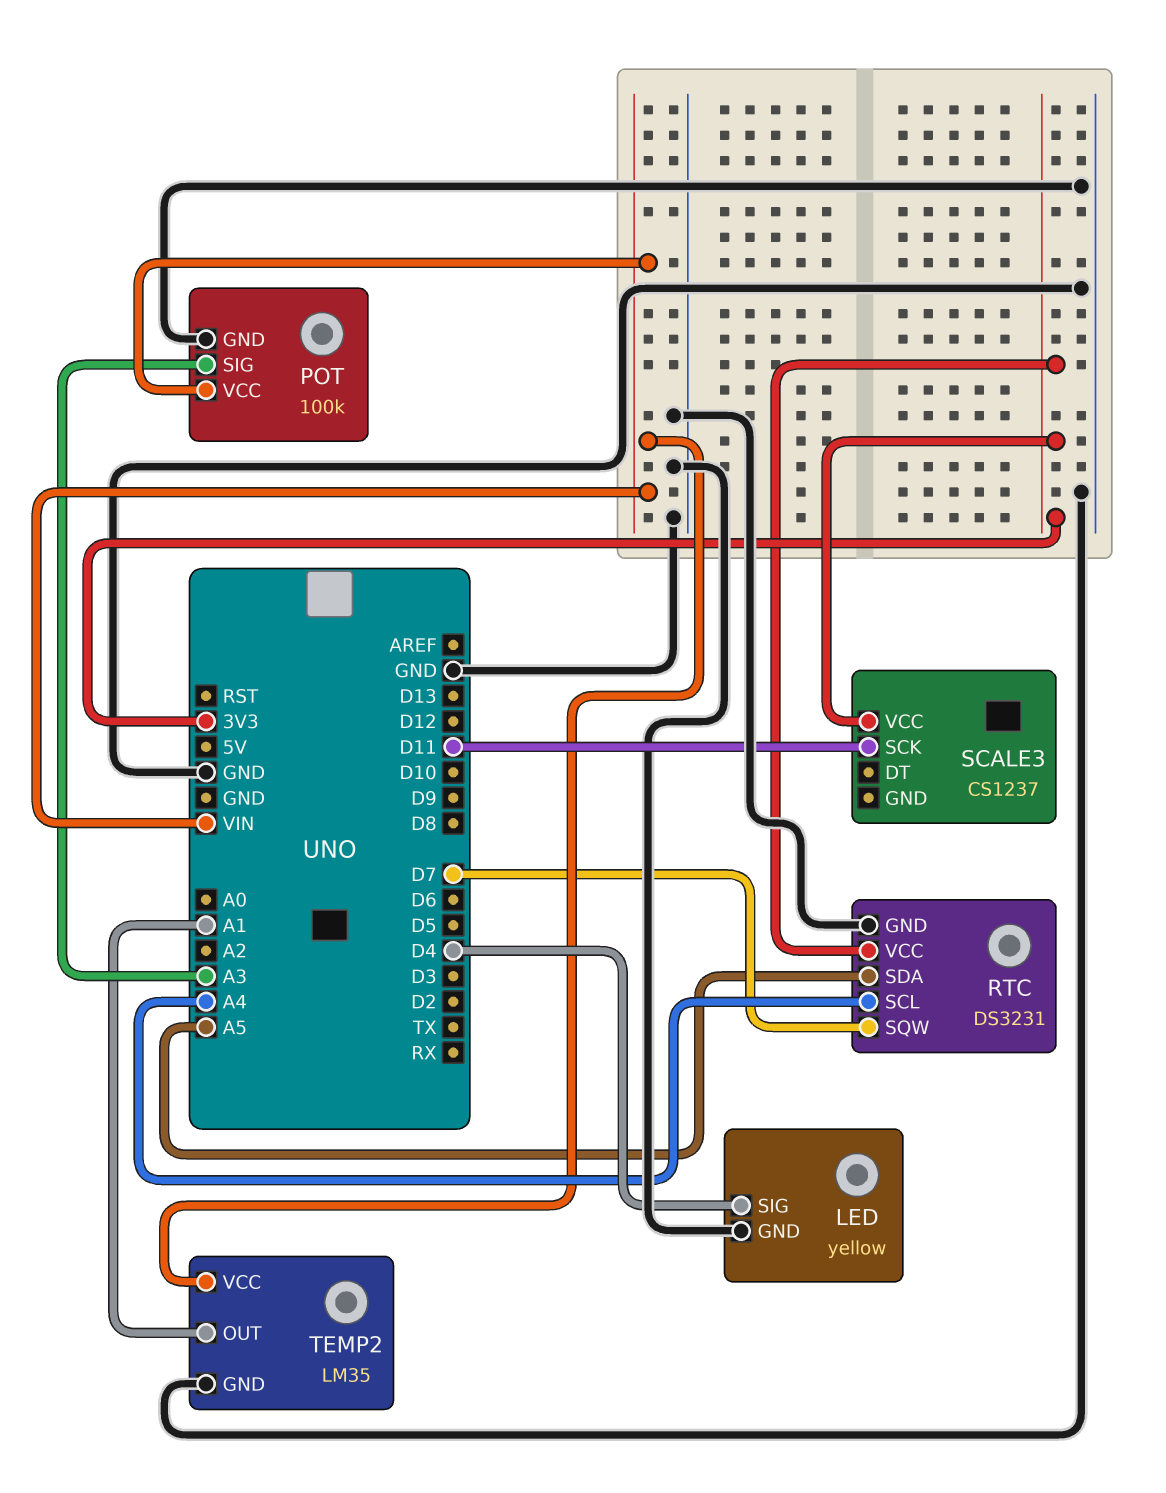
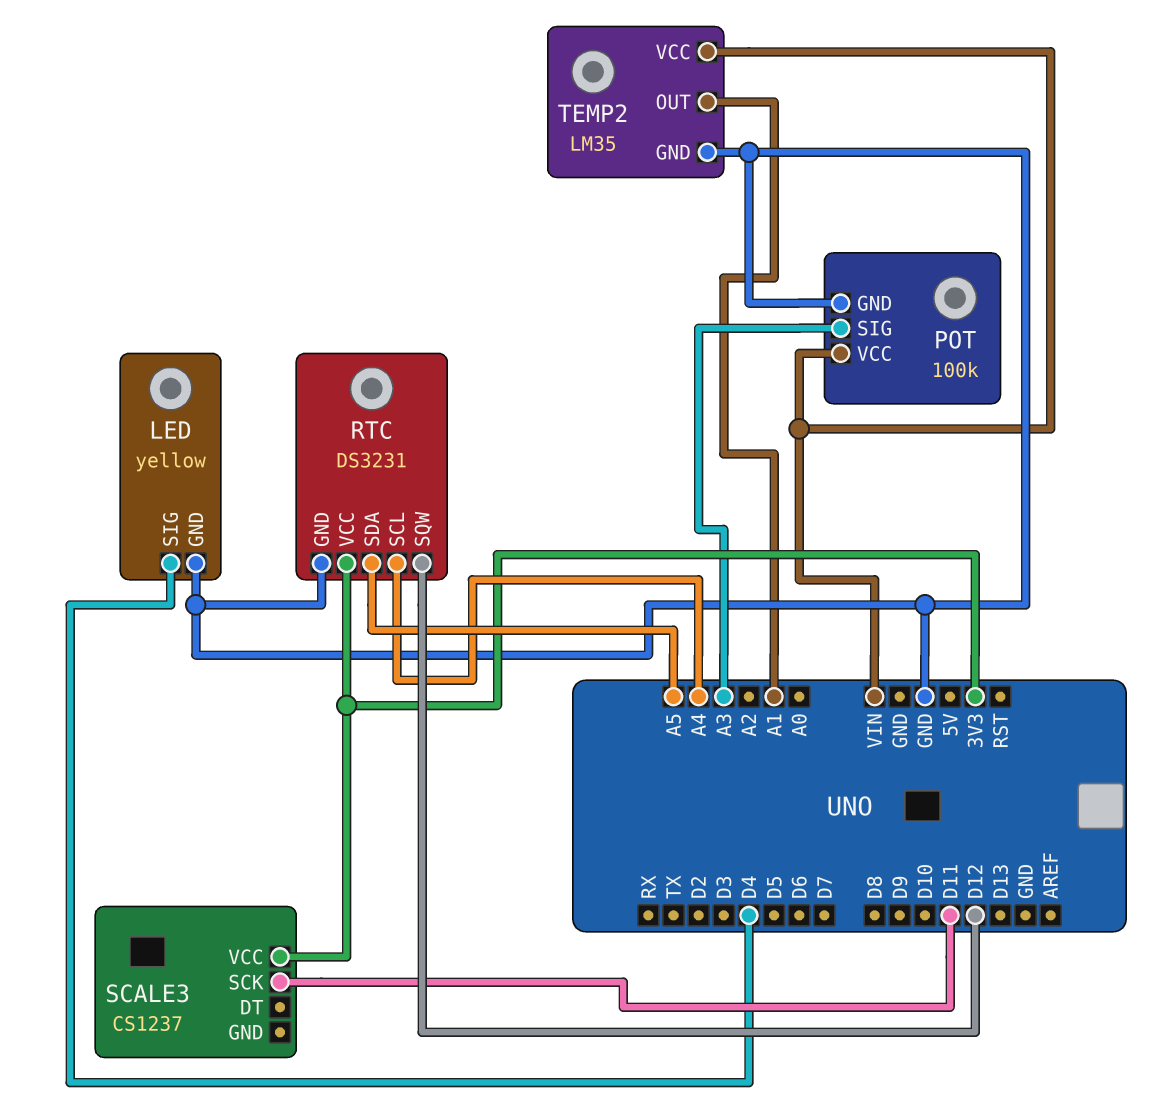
RTC pin SQW: D7 -> D12

